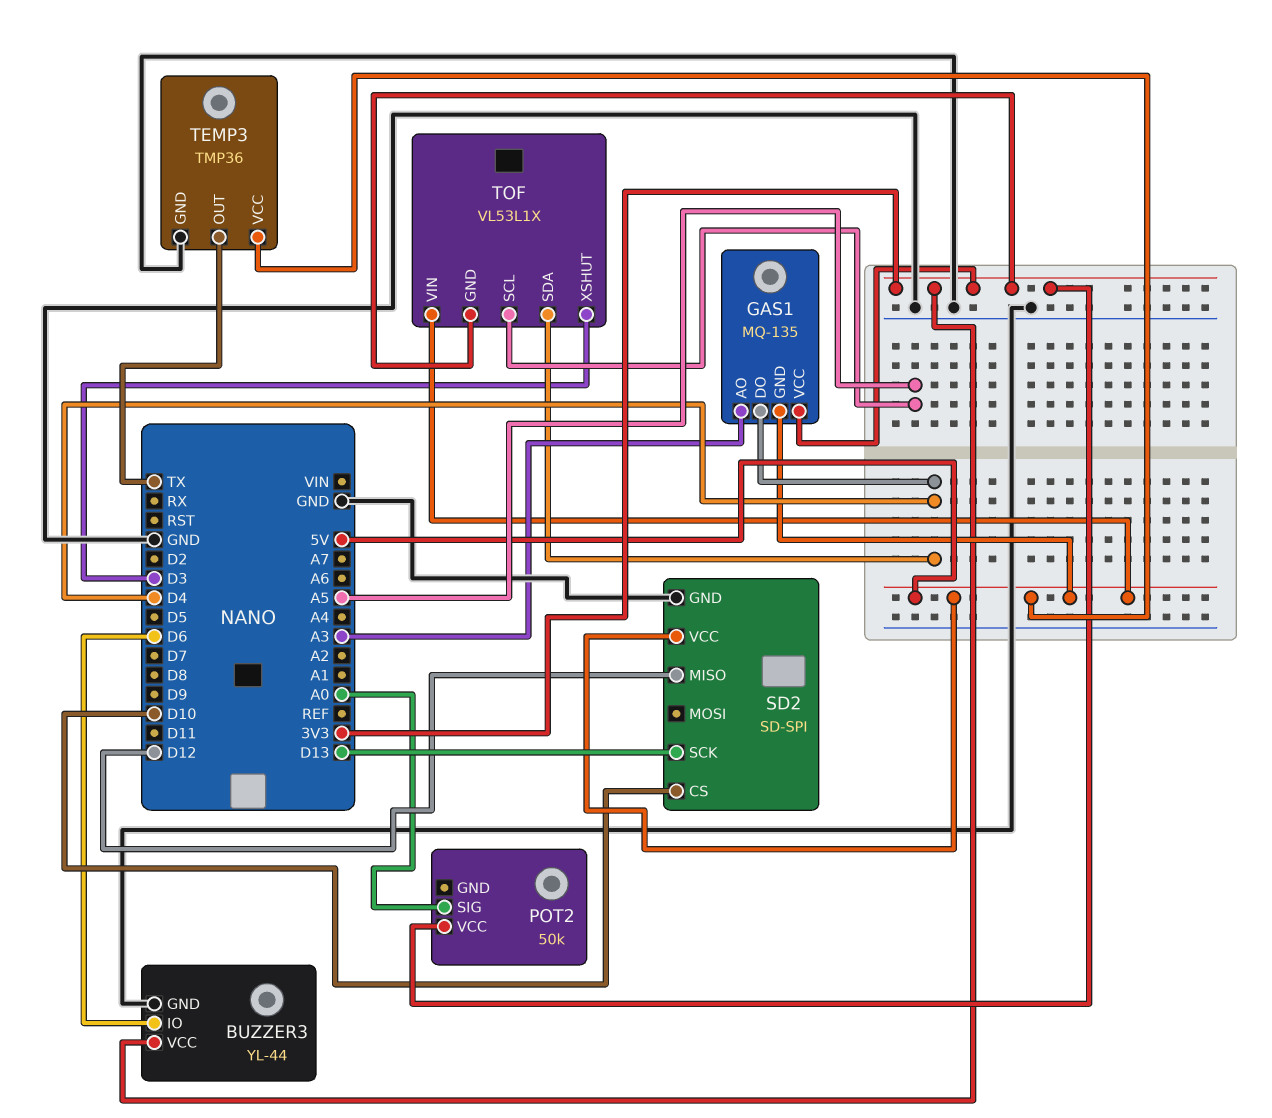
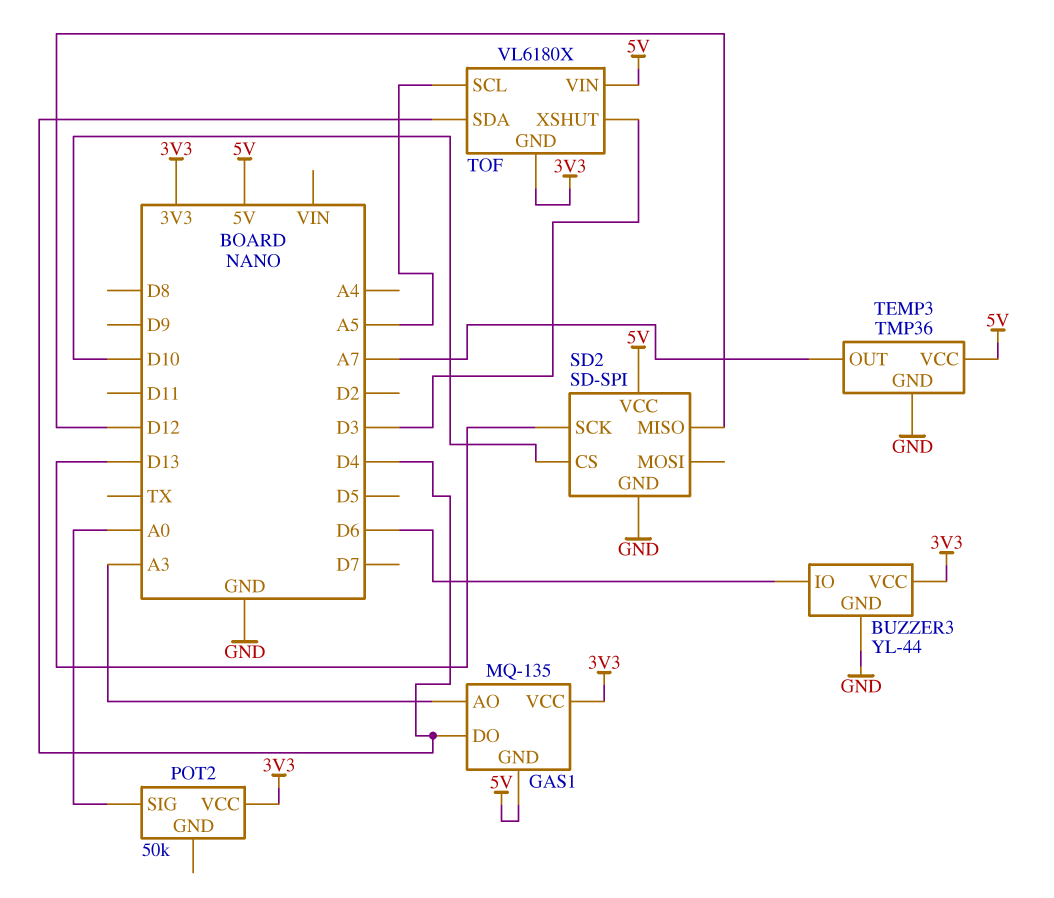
TEMP3 pin OUT: TX -> A7
TOF: VL53L1X -> VL6180X

